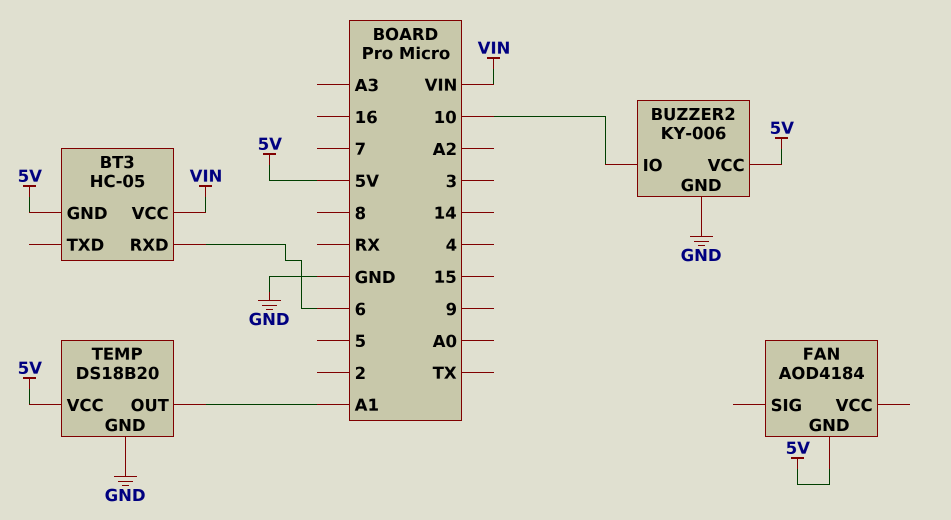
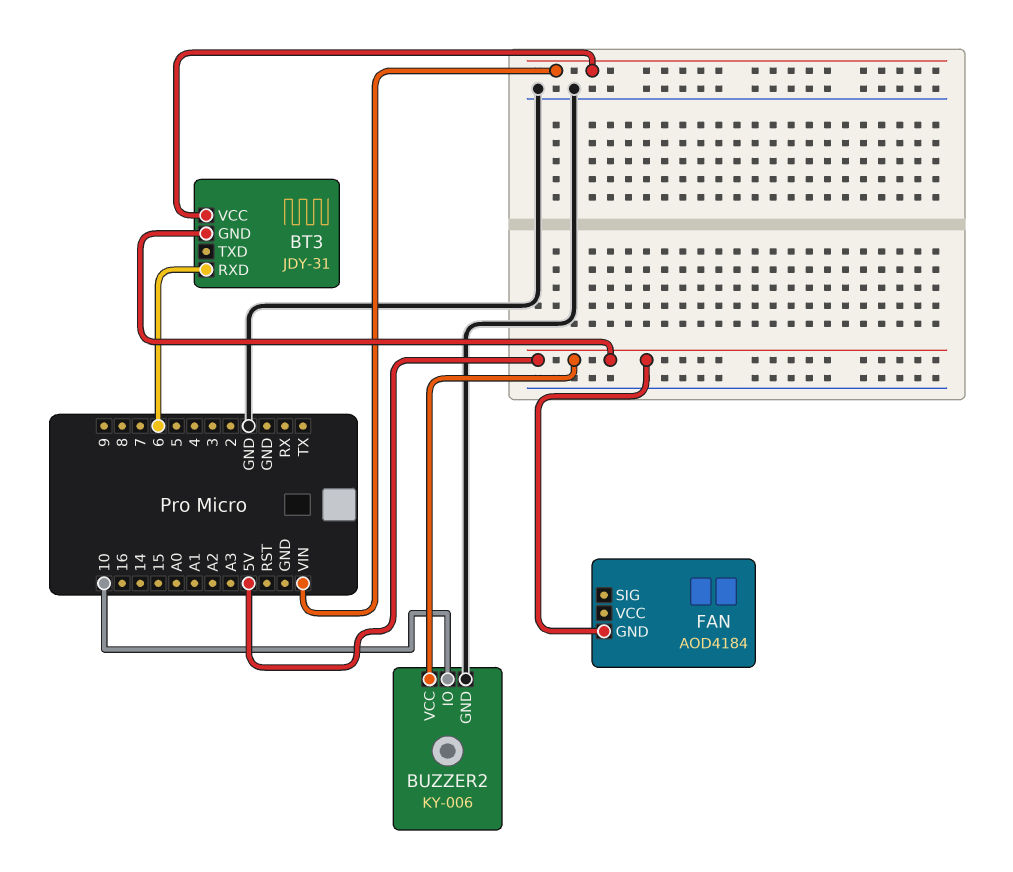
BT3: HC-05 -> JDY-31
TEMP: DS18B20 -> none
TEMP pin GND: GND -> none
TEMP pin OUT: A1 -> none
TEMP pin VCC: 5V -> none

